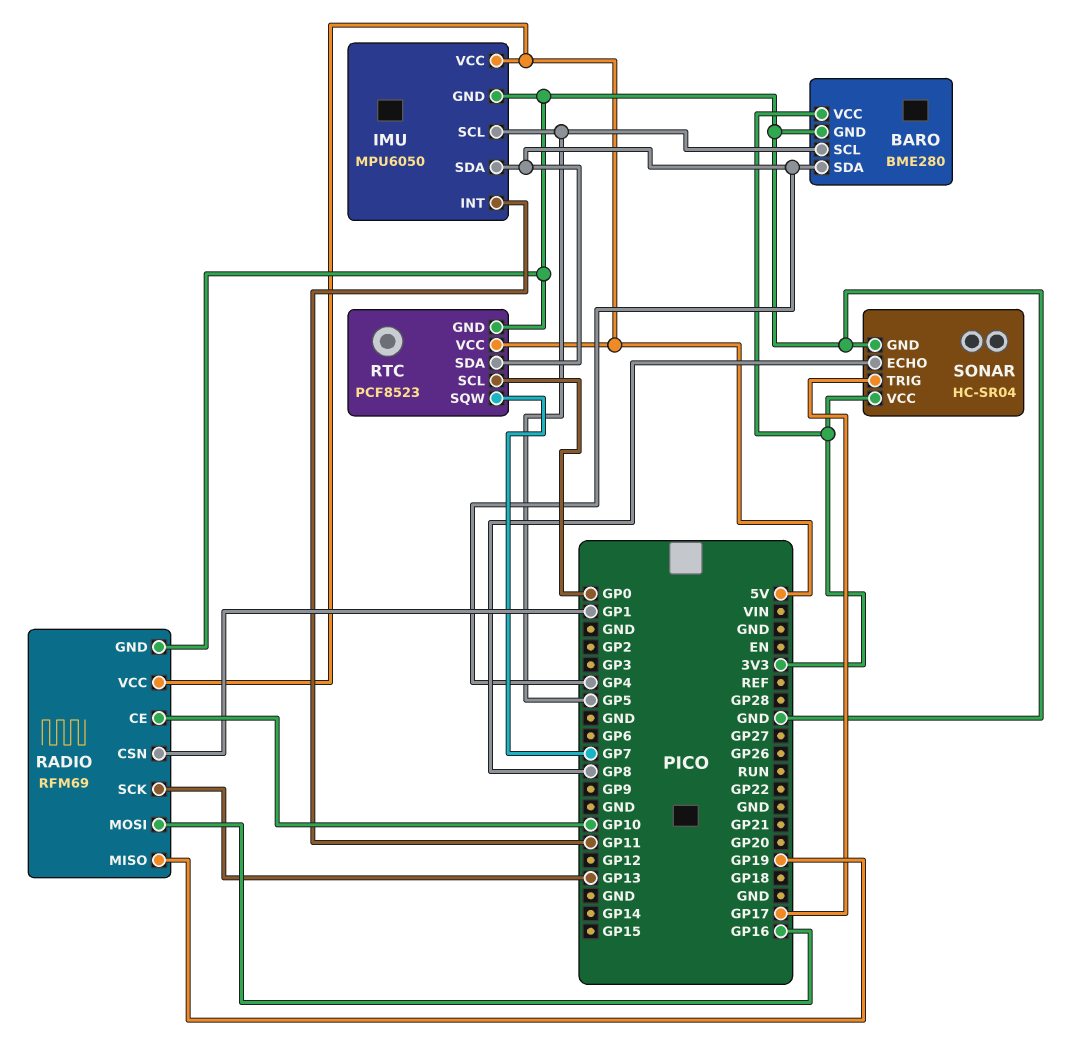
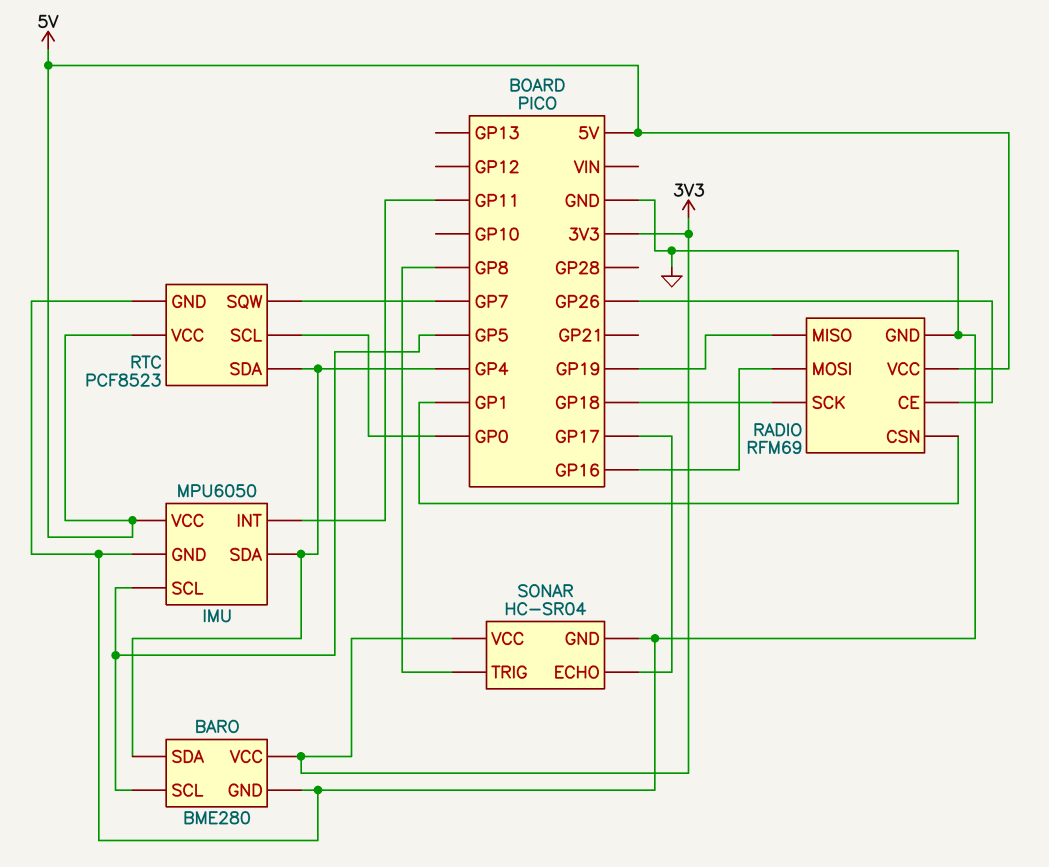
RADIO pin CE: GP10 -> GP26
RADIO pin SCK: GP13 -> GP18
SONAR pin ECHO: GP8 -> GP17
SONAR pin TRIG: GP17 -> GP8

